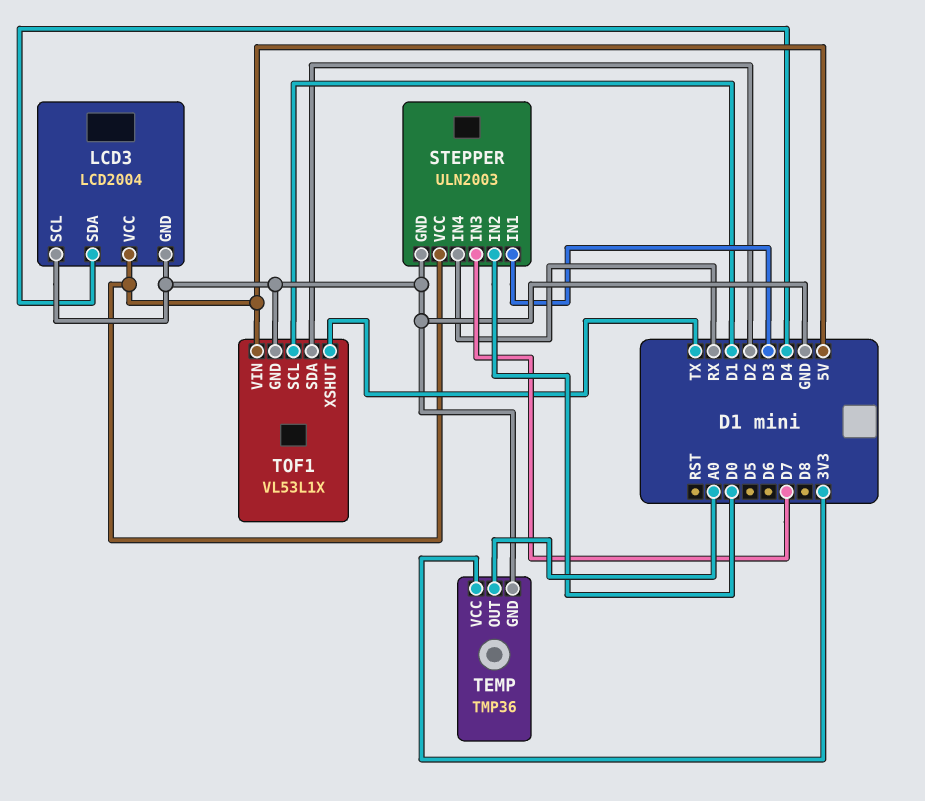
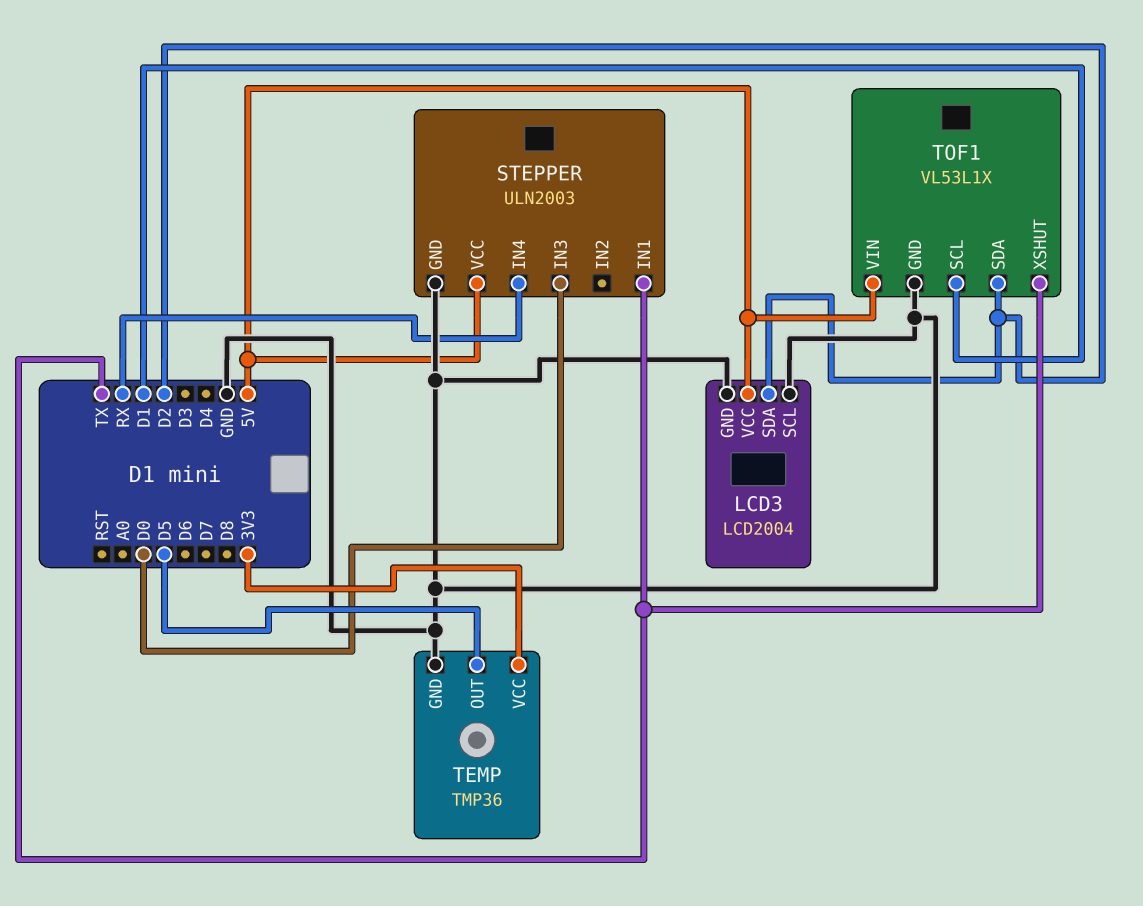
LCD3 pin SDA: D4 -> D2
STEPPER pin IN1: D3 -> TX
STEPPER pin IN2: D0 -> none
STEPPER pin IN3: D7 -> D0
TEMP pin OUT: A0 -> D5

